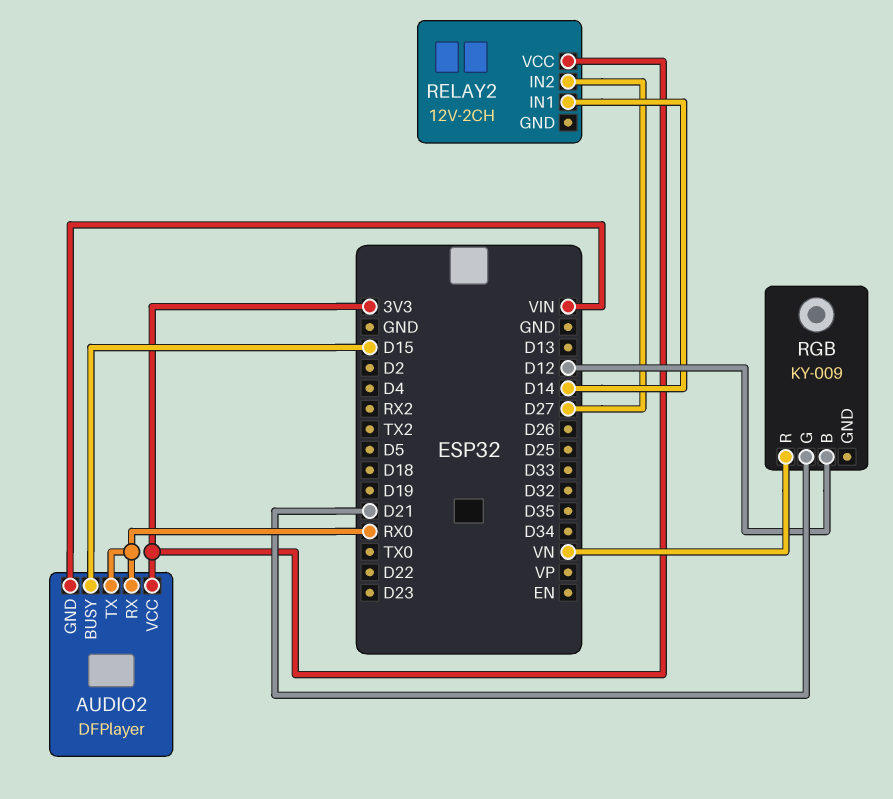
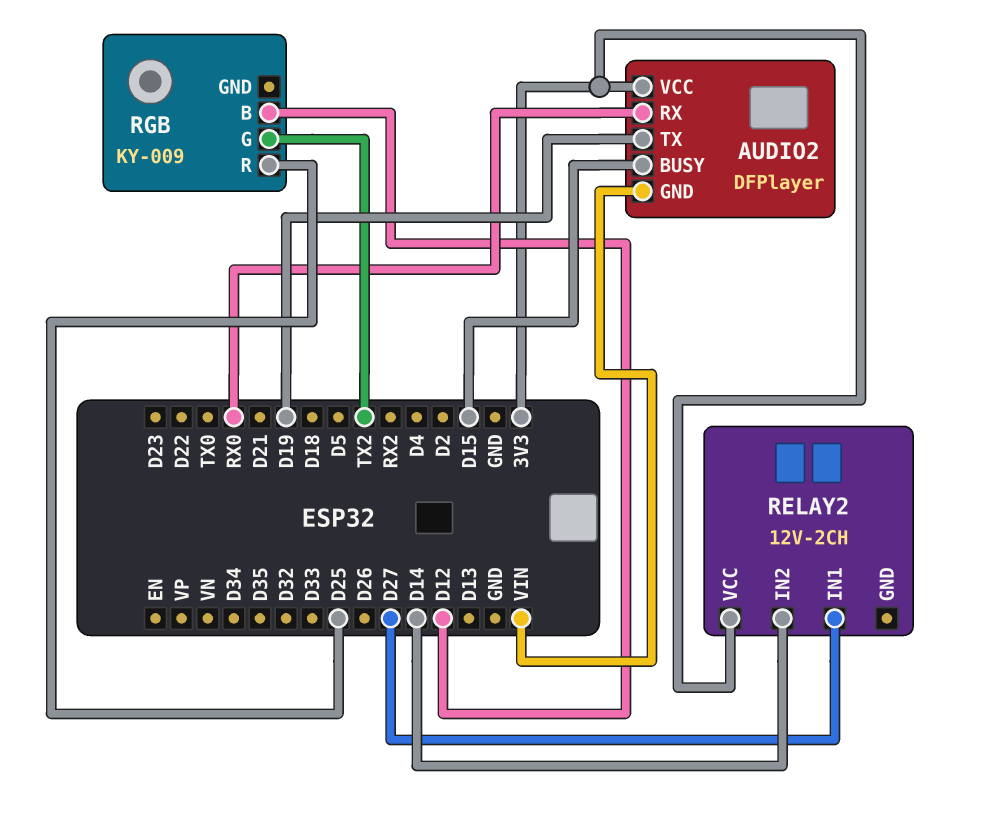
AUDIO2 pin TX: RX0 -> D19
RELAY2 pin IN1: D14 -> D27
RELAY2 pin IN2: D27 -> D14
RGB pin G: D21 -> TX2
RGB pin R: VN -> D25

